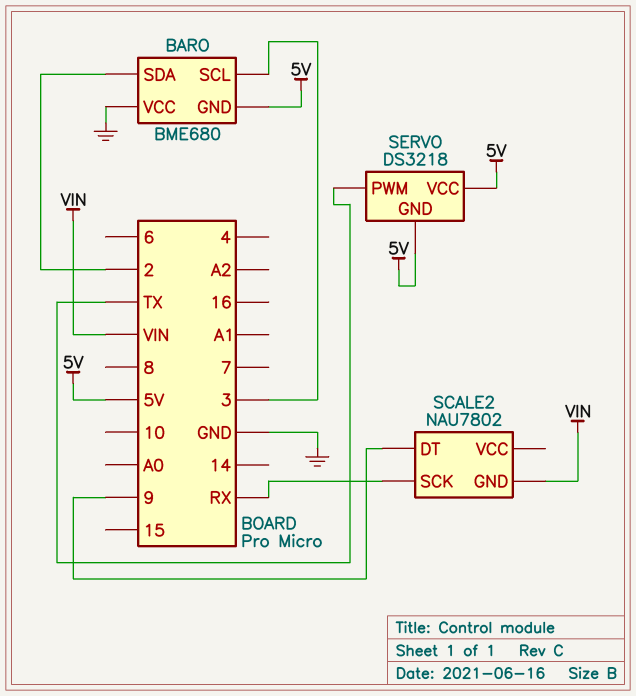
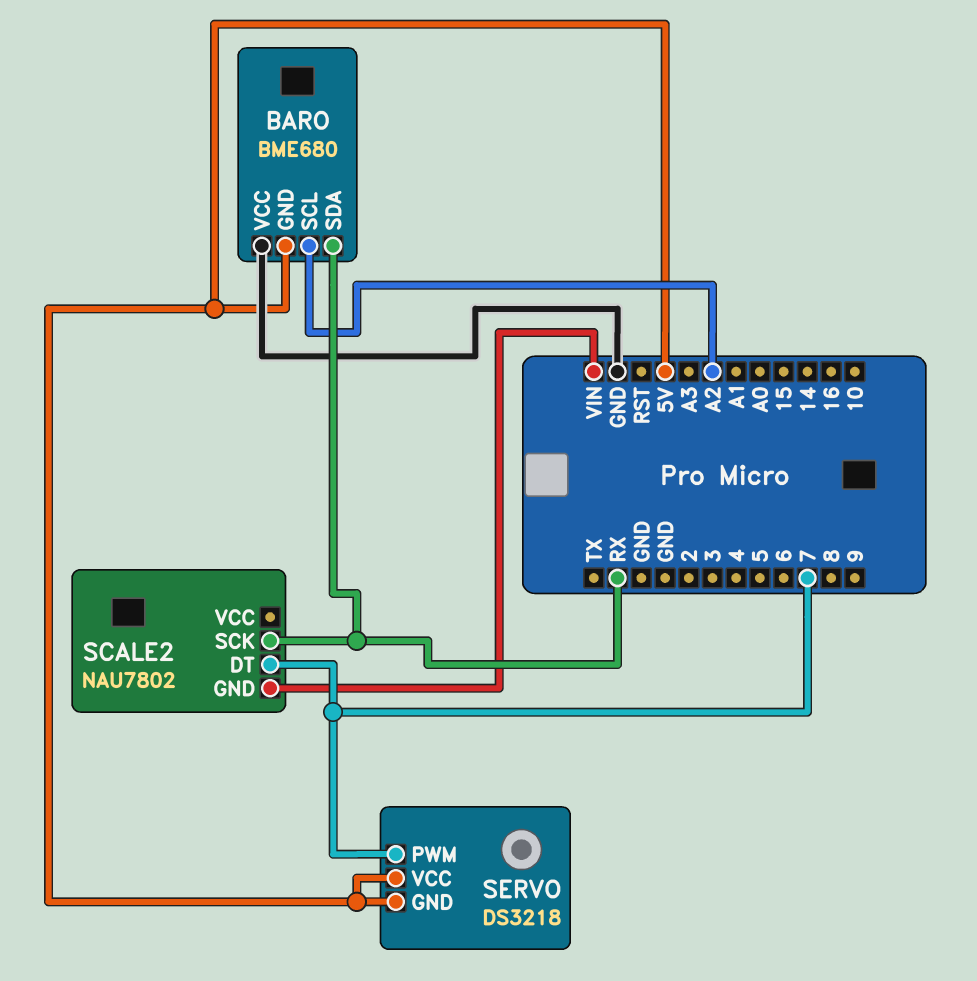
BARO pin SCL: 3 -> A2
BARO pin SDA: 2 -> RX
SCALE2 pin DT: 9 -> 7
SERVO pin PWM: TX -> 7

